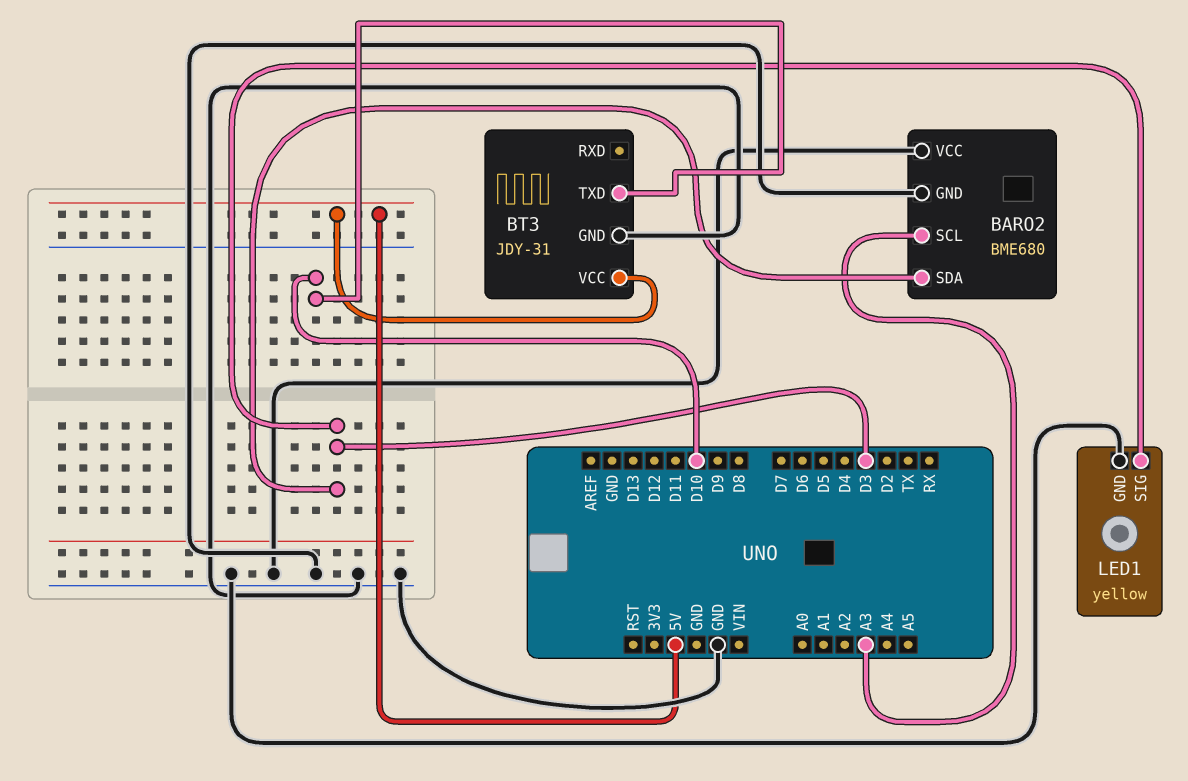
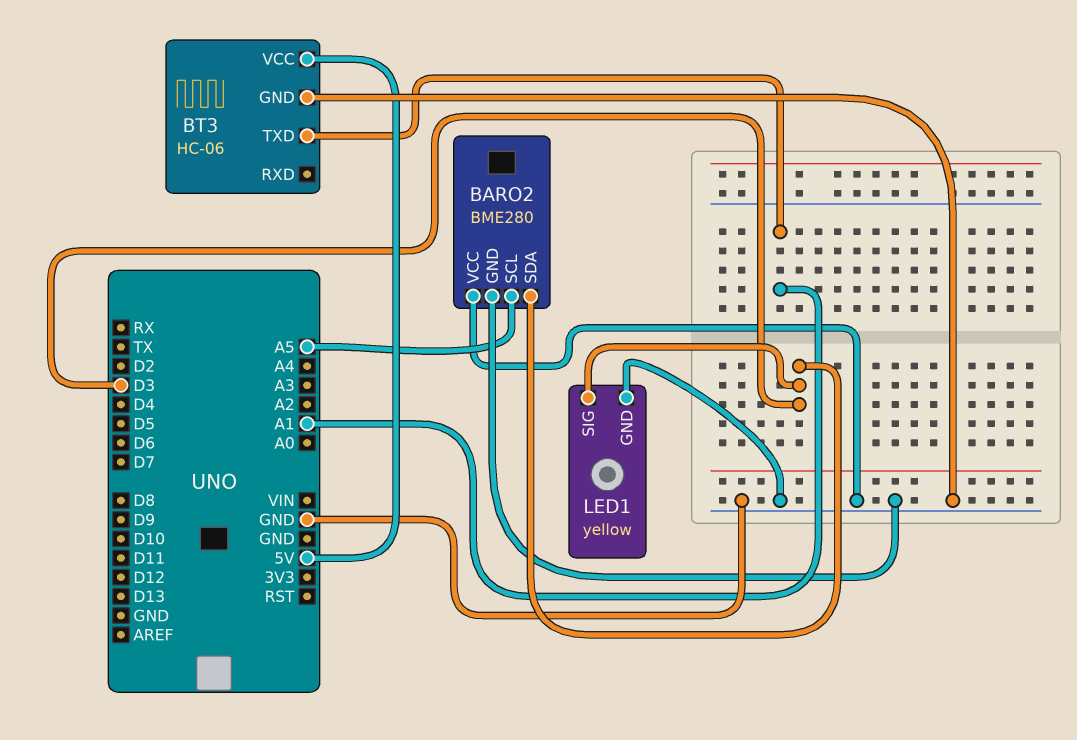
BARO2: BME680 -> BME280
BARO2 pin SCL: A3 -> A5
BT3: JDY-31 -> HC-06
BT3 pin TXD: D10 -> A1

